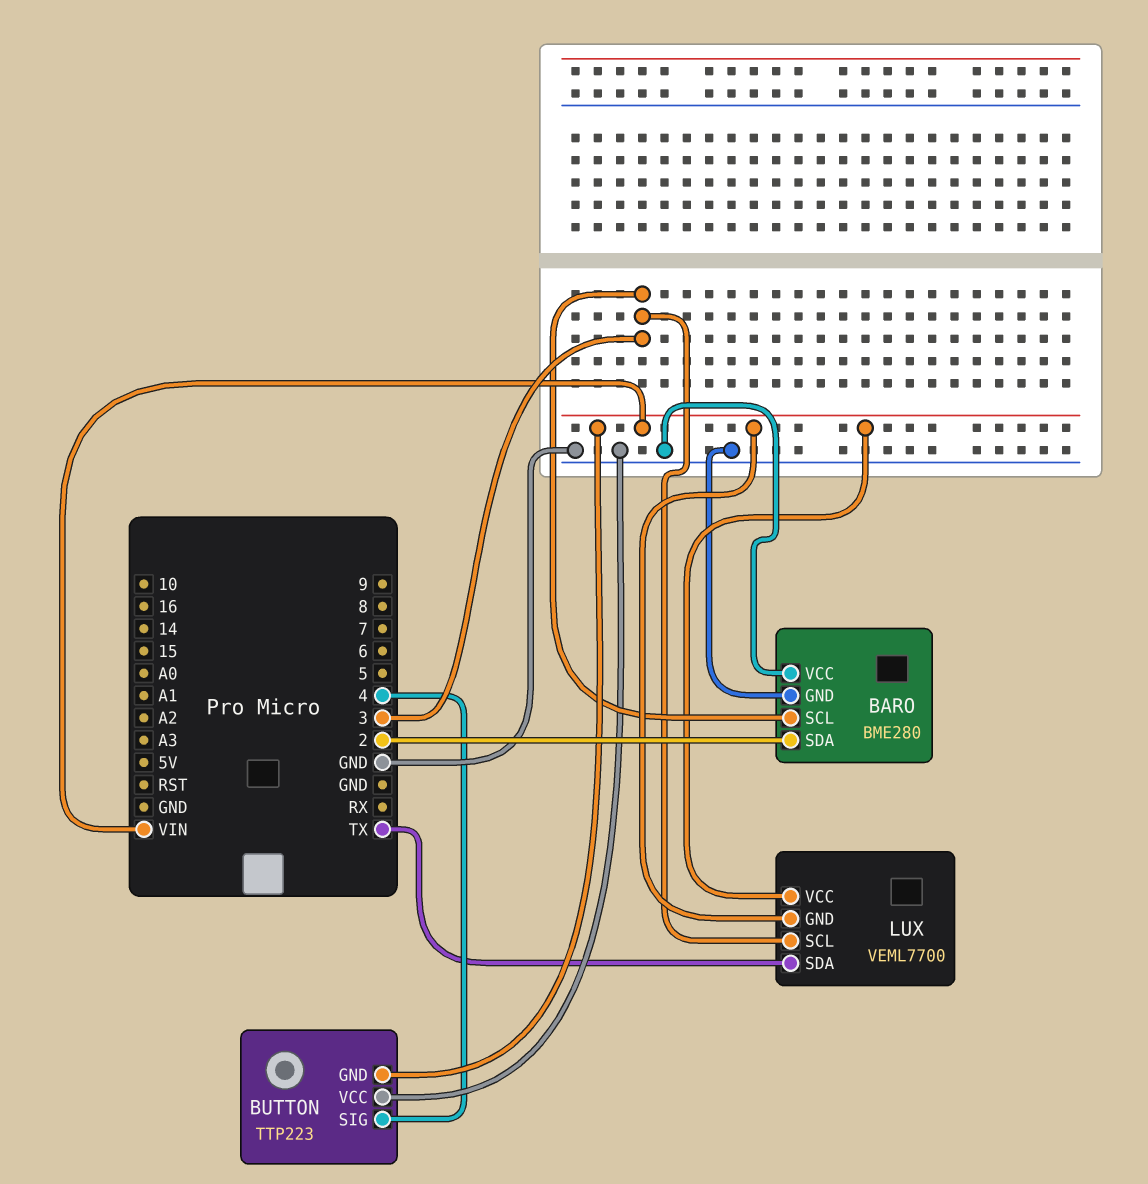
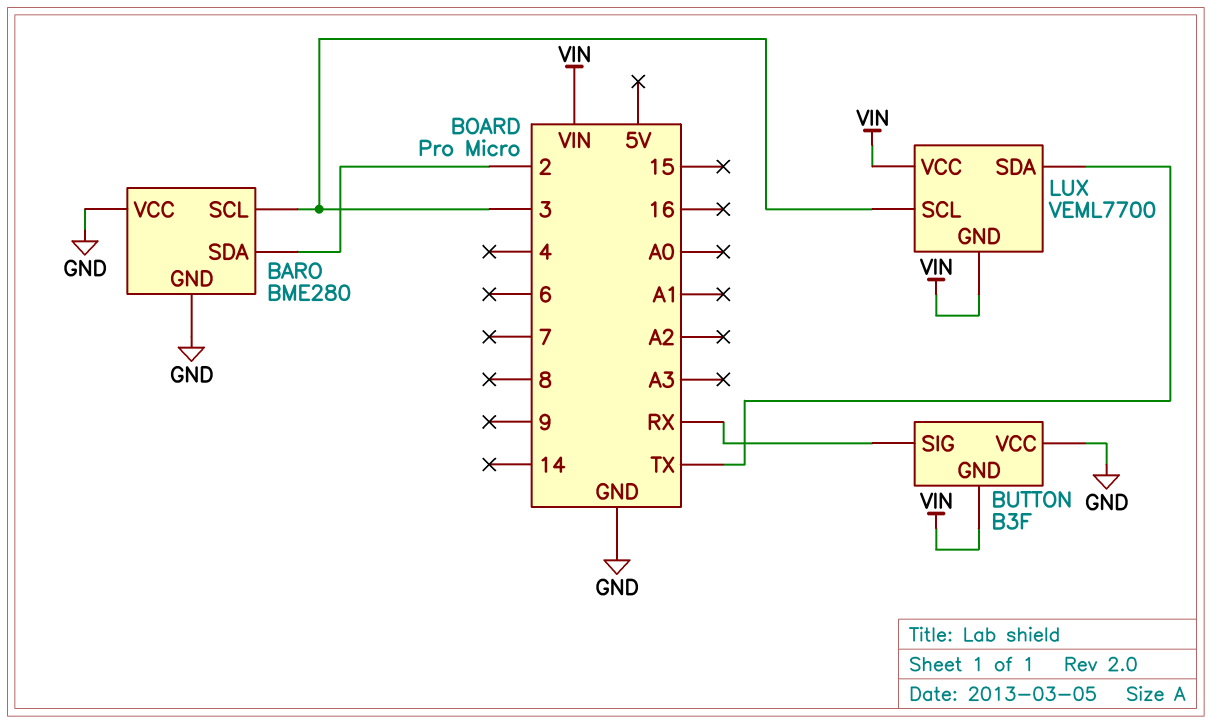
BUTTON: TTP223 -> B3F
BUTTON pin SIG: 4 -> RX

